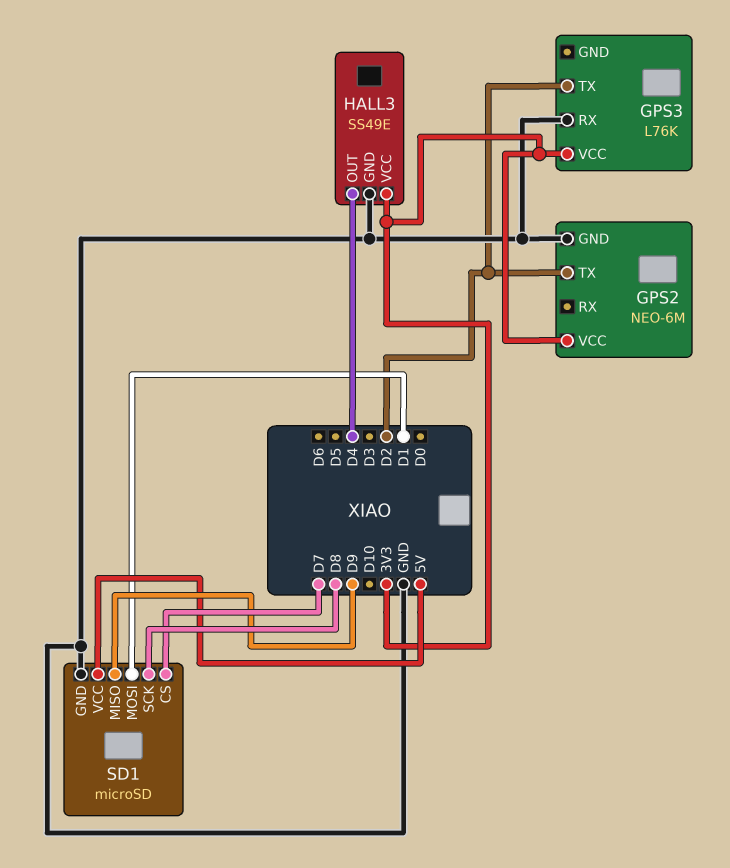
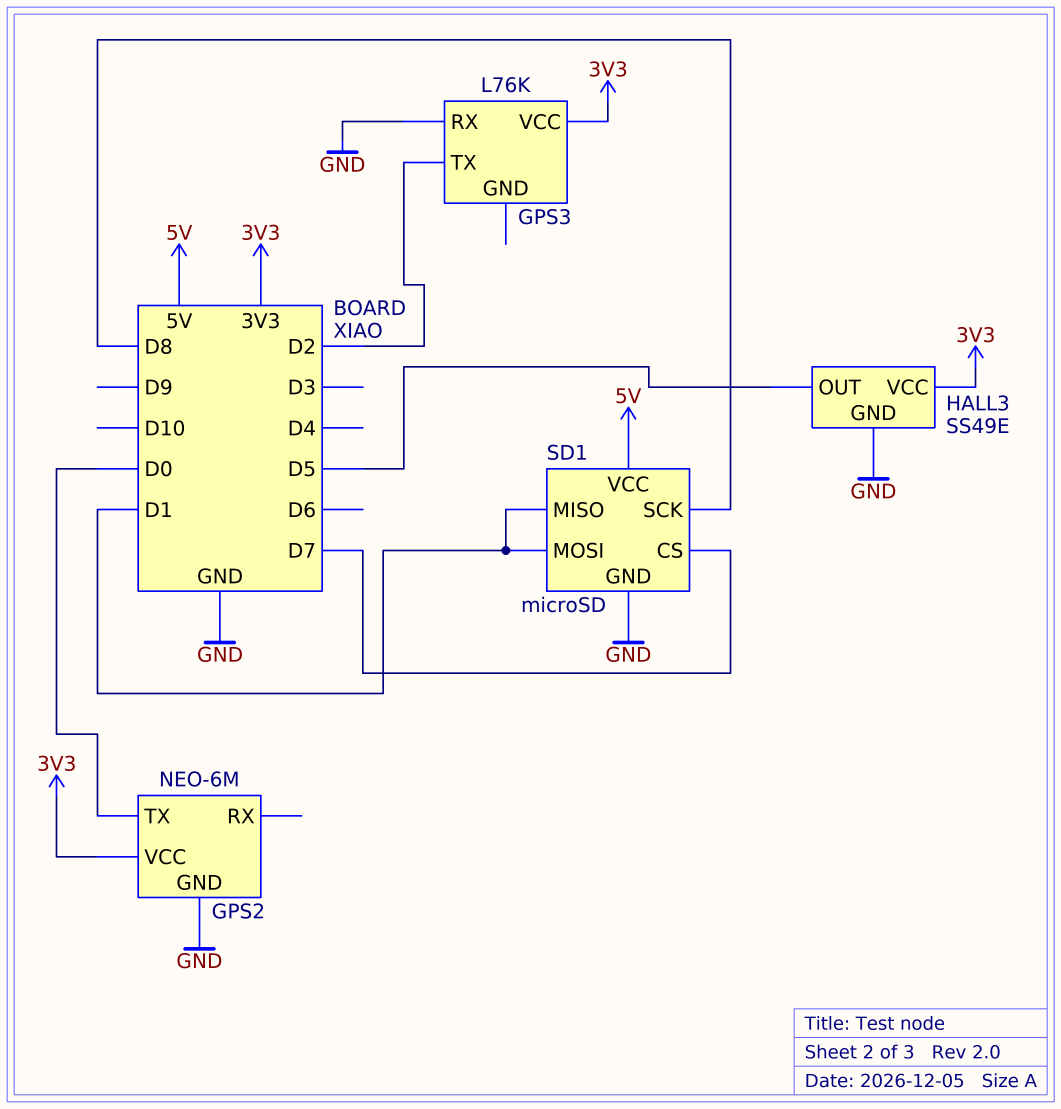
GPS2 pin TX: D2 -> D0
HALL3 pin OUT: D4 -> D5
SD1 pin MISO: D9 -> D1

